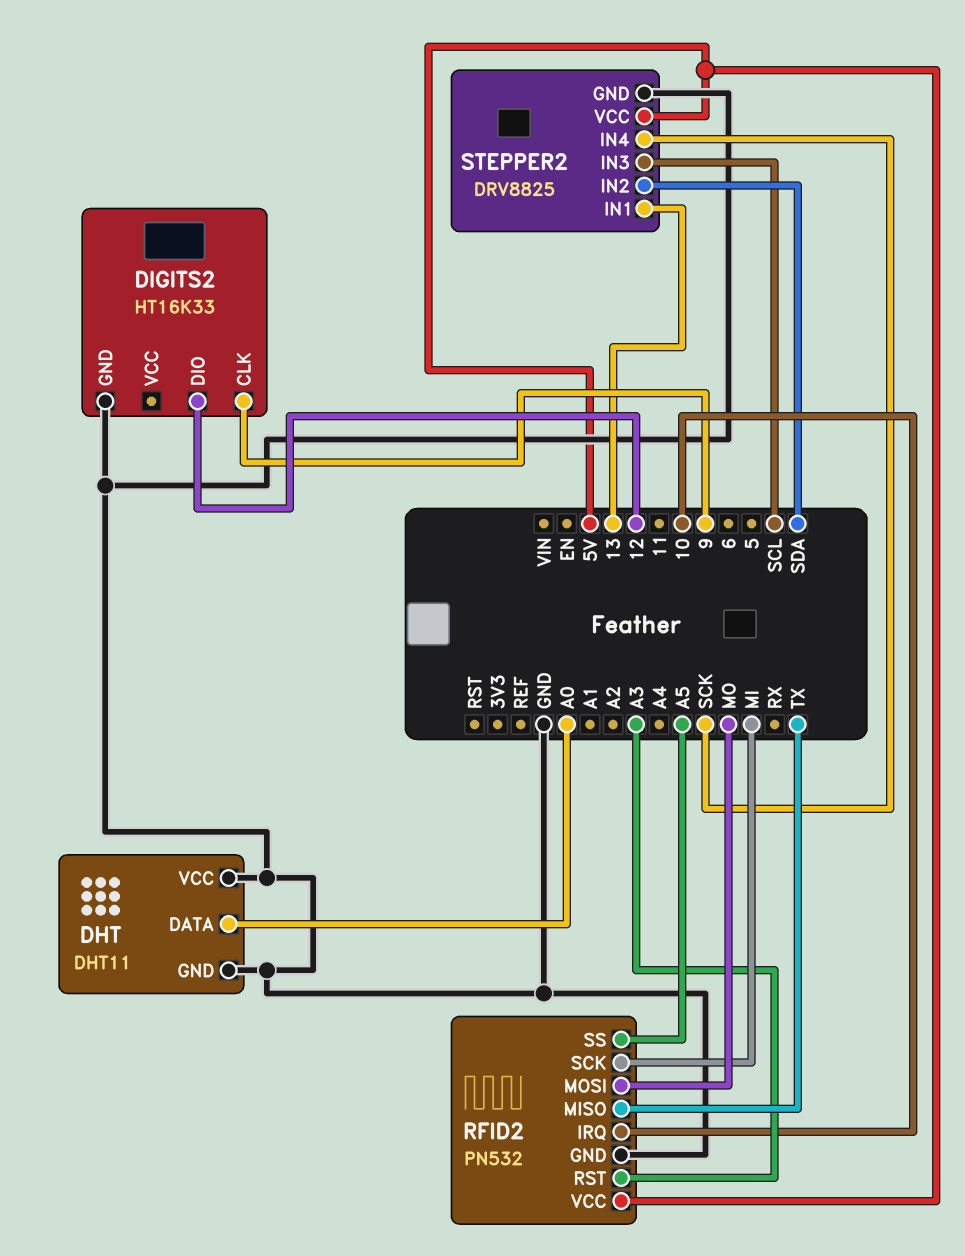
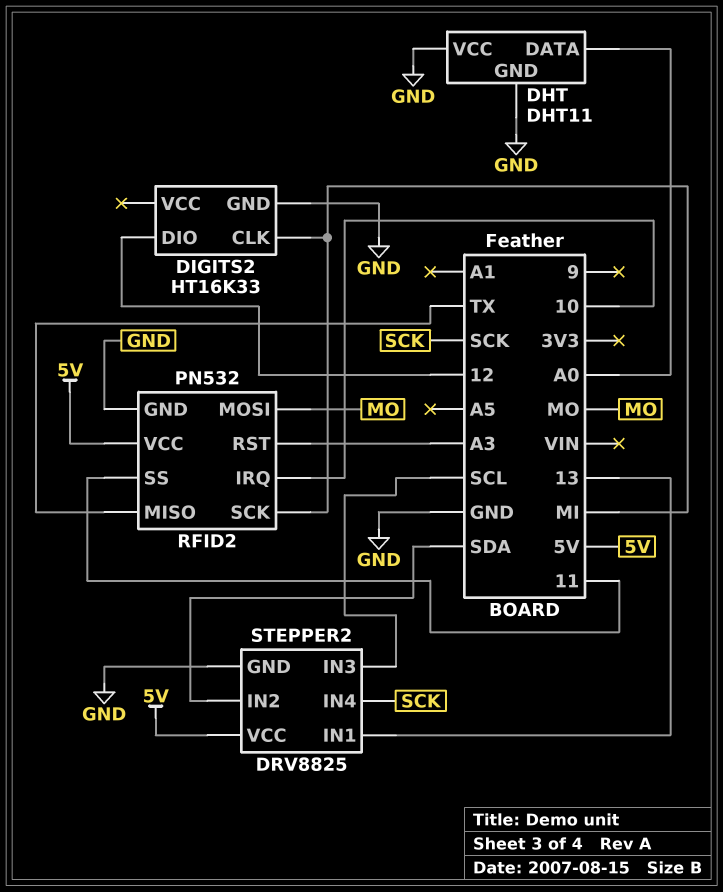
DIGITS2 pin CLK: 9 -> MI
RFID2 pin SS: A5 -> 11

